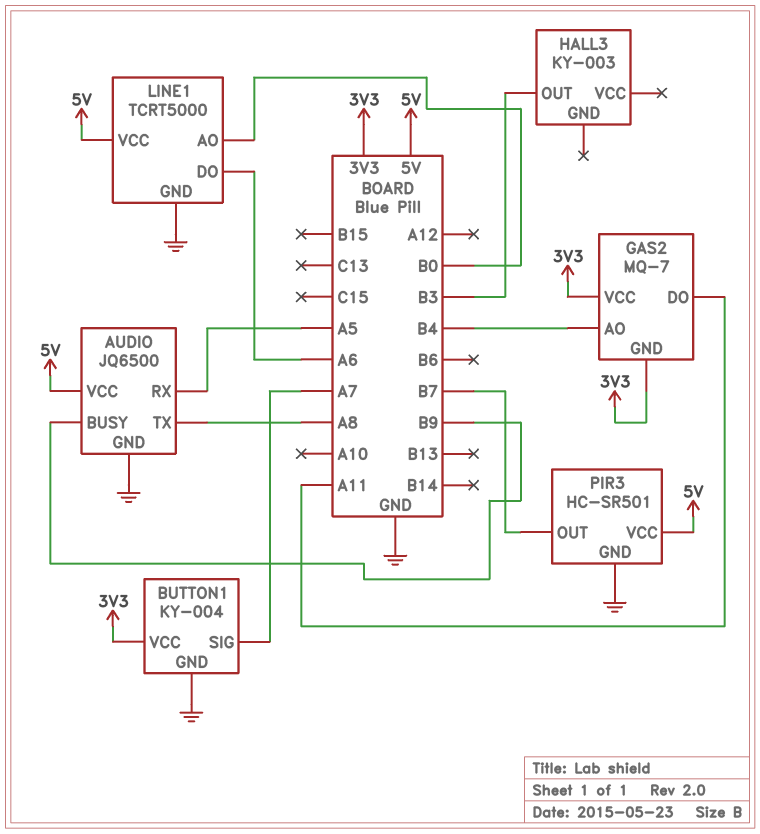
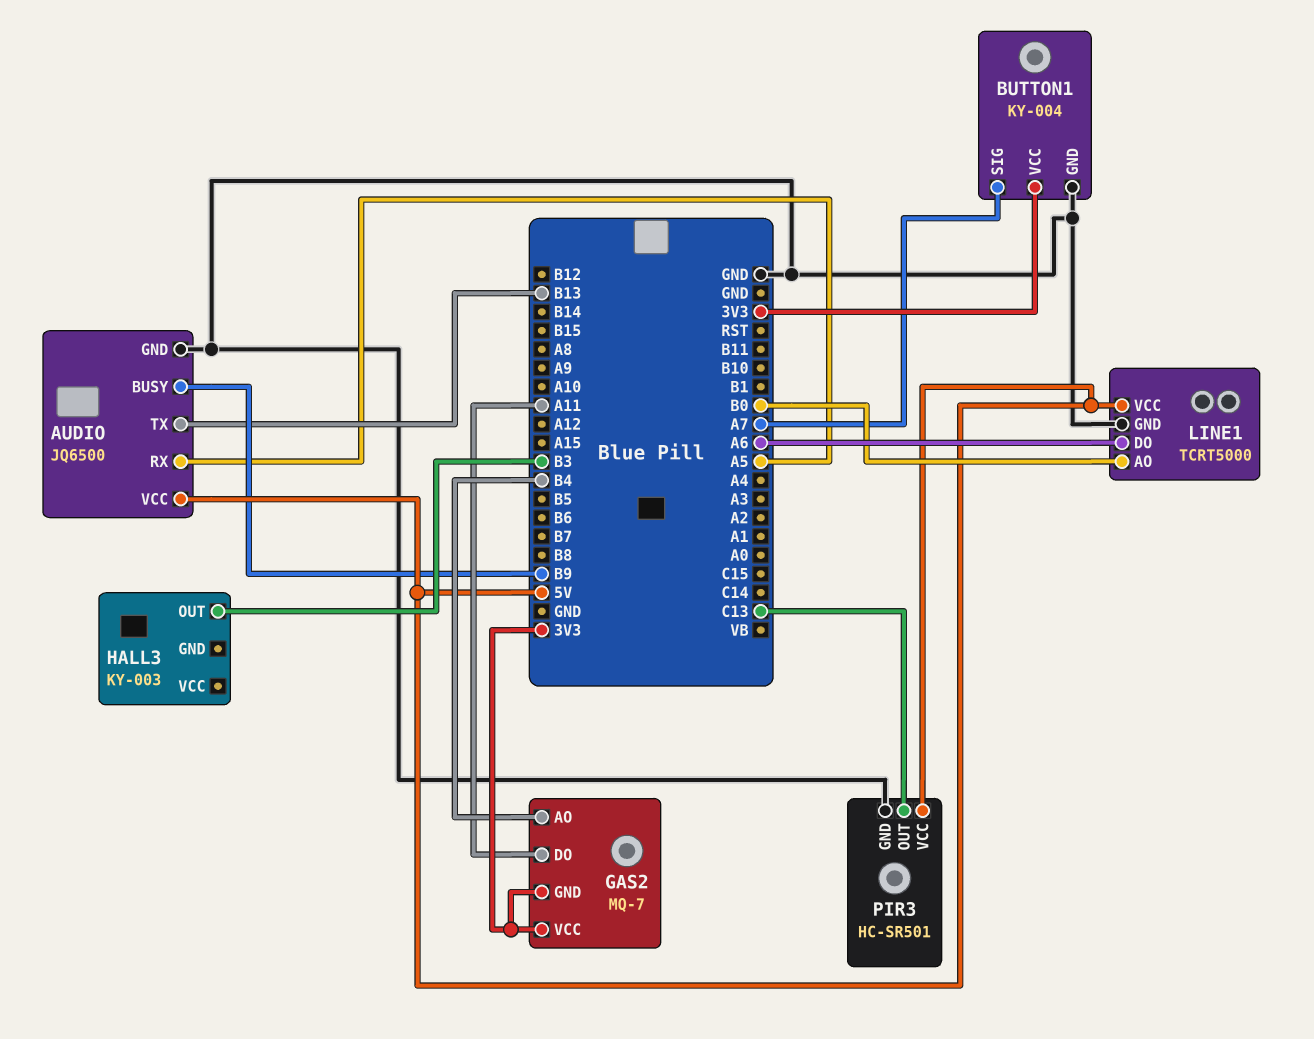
AUDIO pin TX: A8 -> B13
PIR3 pin OUT: B7 -> C13

